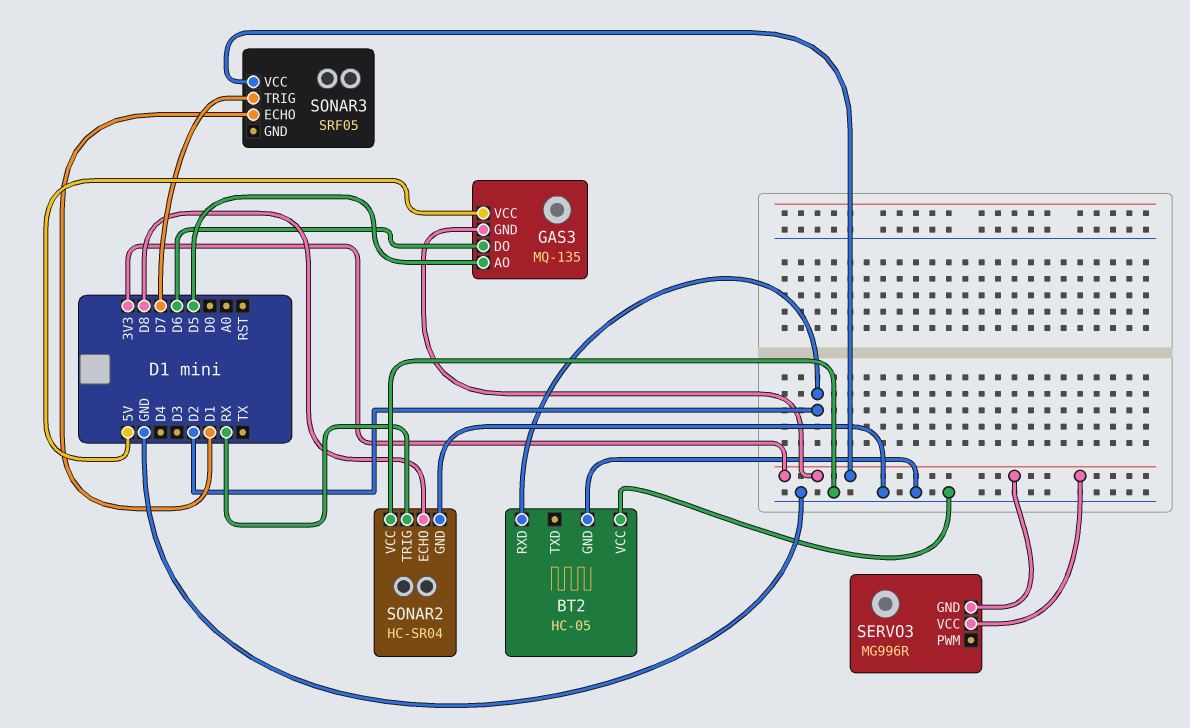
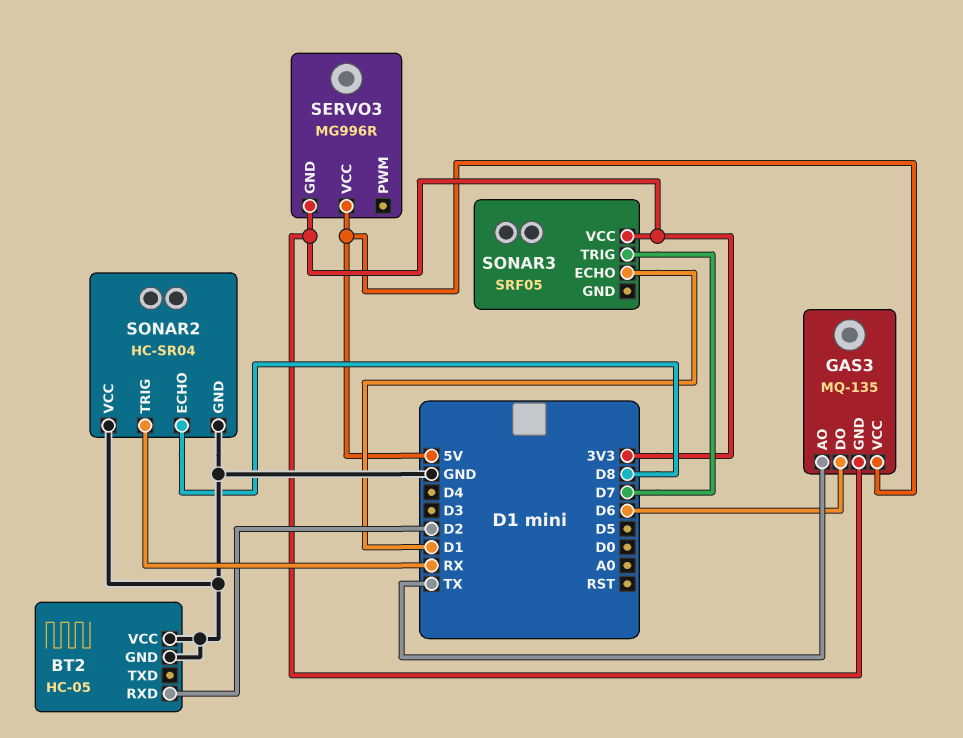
GAS3 pin AO: D5 -> TX
SERVO3 pin VCC: 3V3 -> 5V

